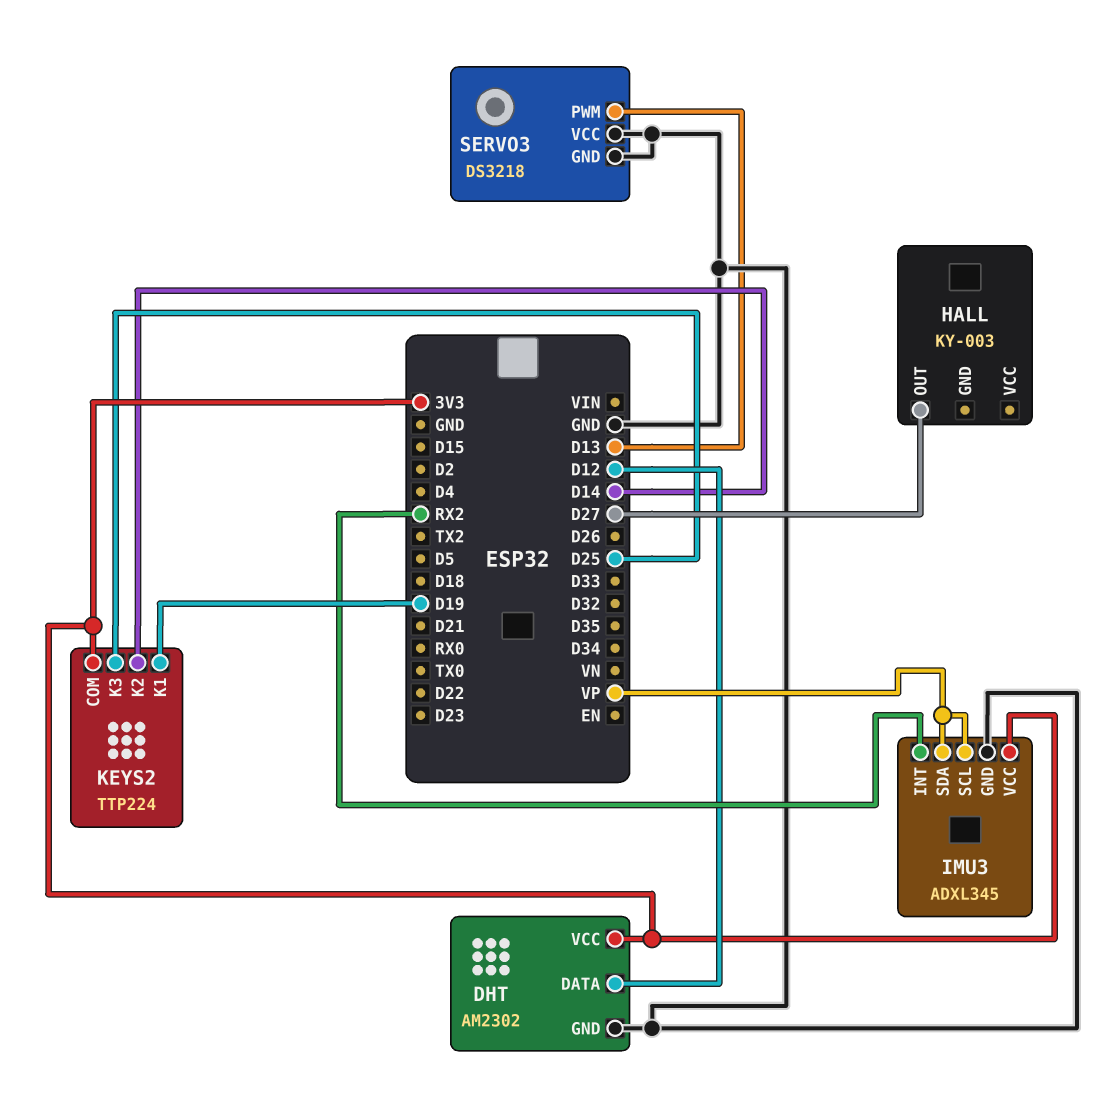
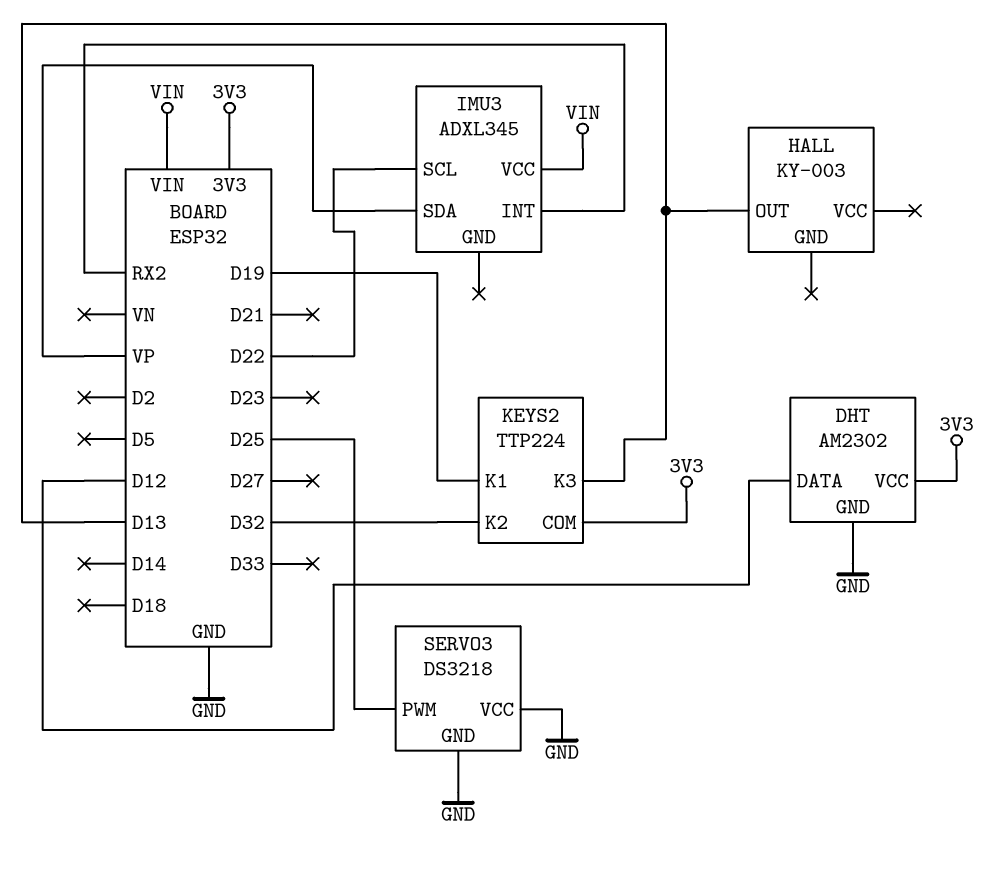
HALL pin OUT: D27 -> D13
IMU3 pin GND: GND -> none
IMU3 pin SCL: VP -> D22
IMU3 pin VCC: 3V3 -> VIN
KEYS2 pin K2: D14 -> D32
KEYS2 pin K3: D25 -> D13
SERVO3 pin PWM: D13 -> D25

